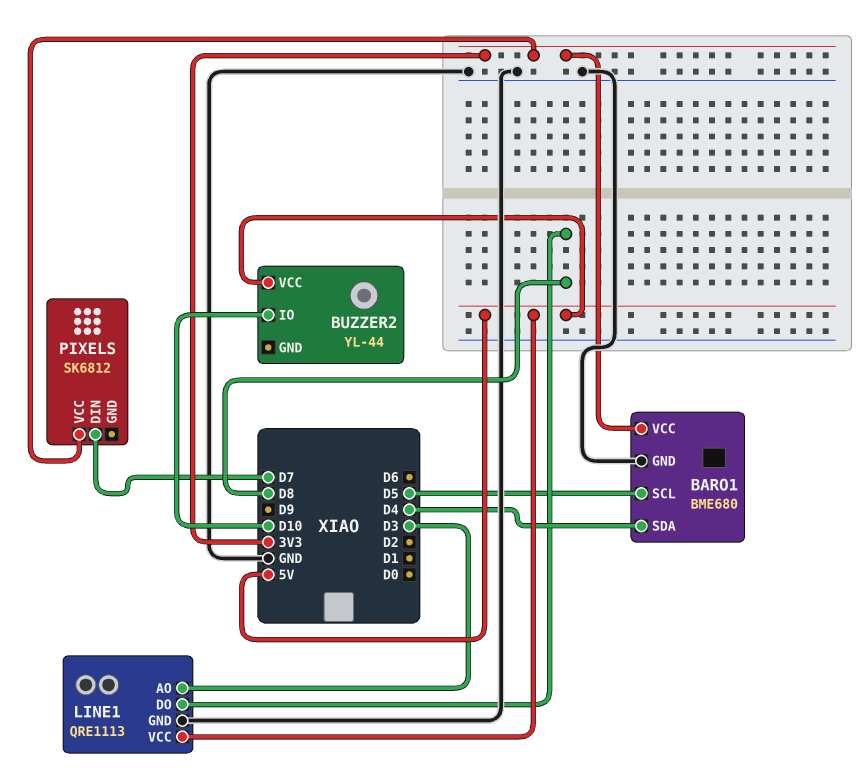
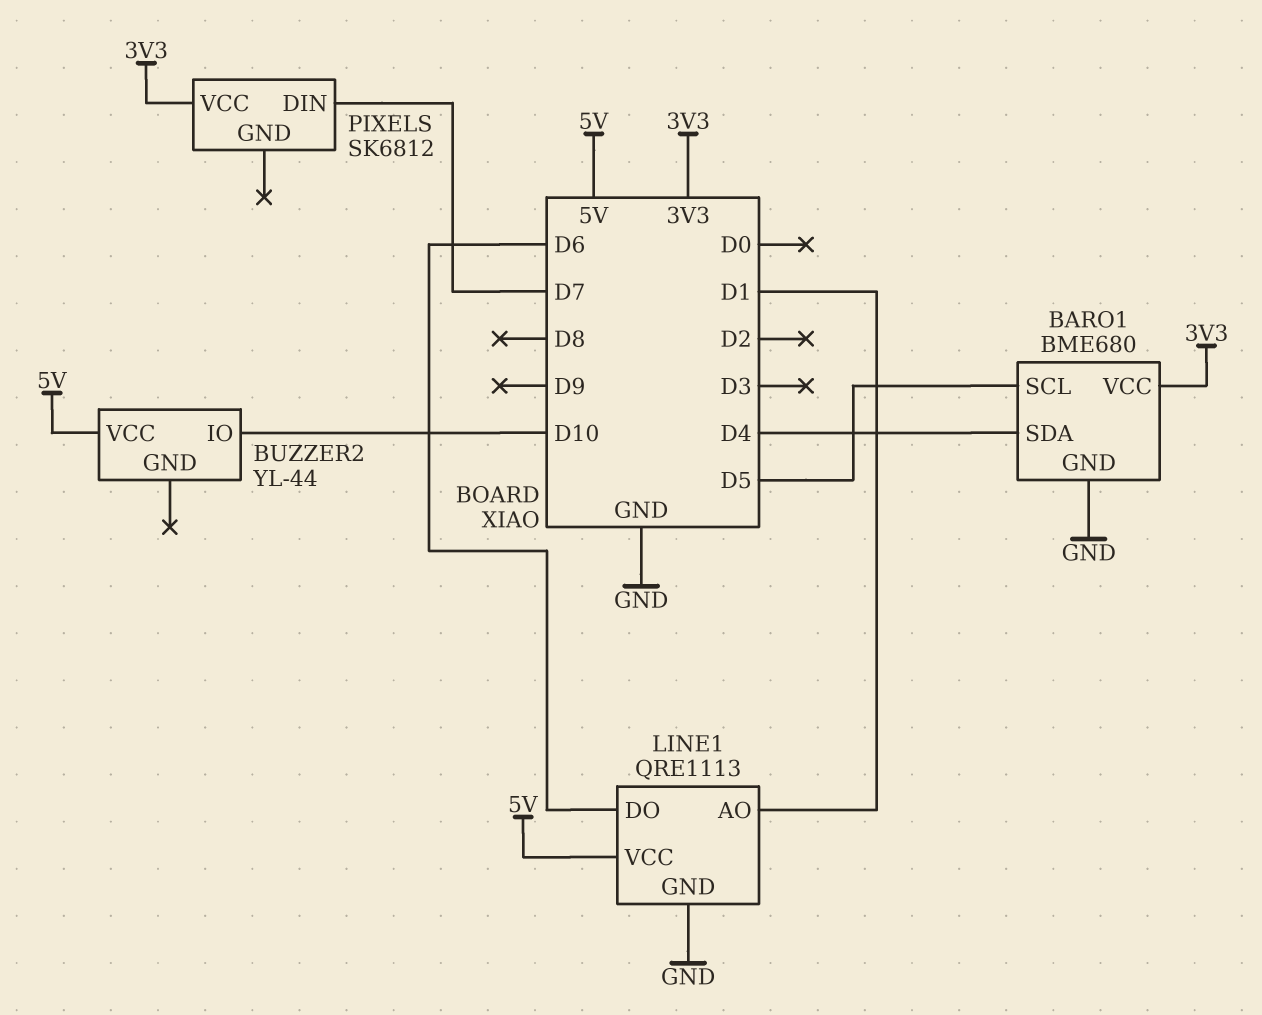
LINE1 pin AO: D3 -> D1
LINE1 pin DO: D8 -> D6

